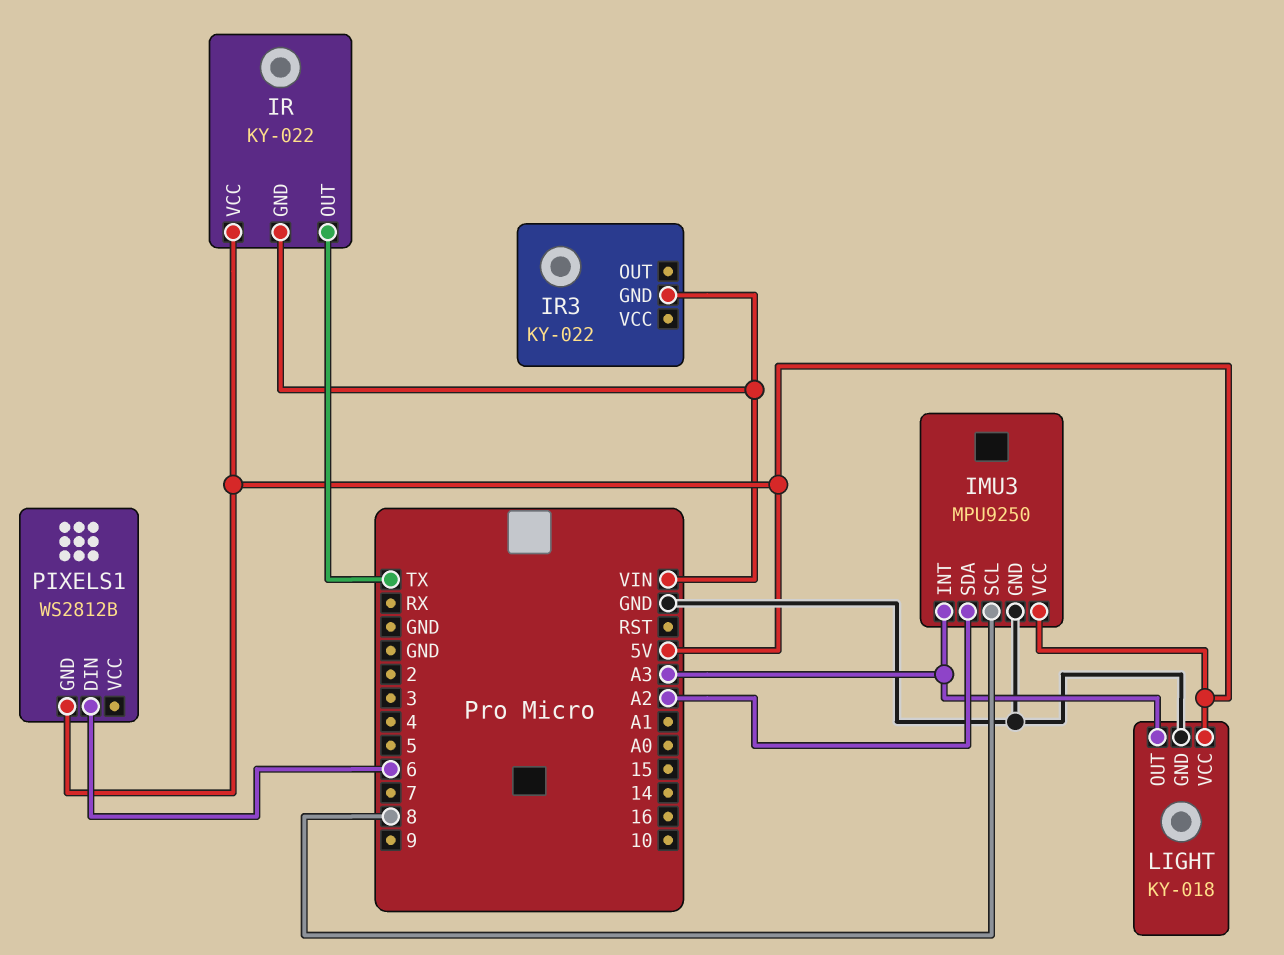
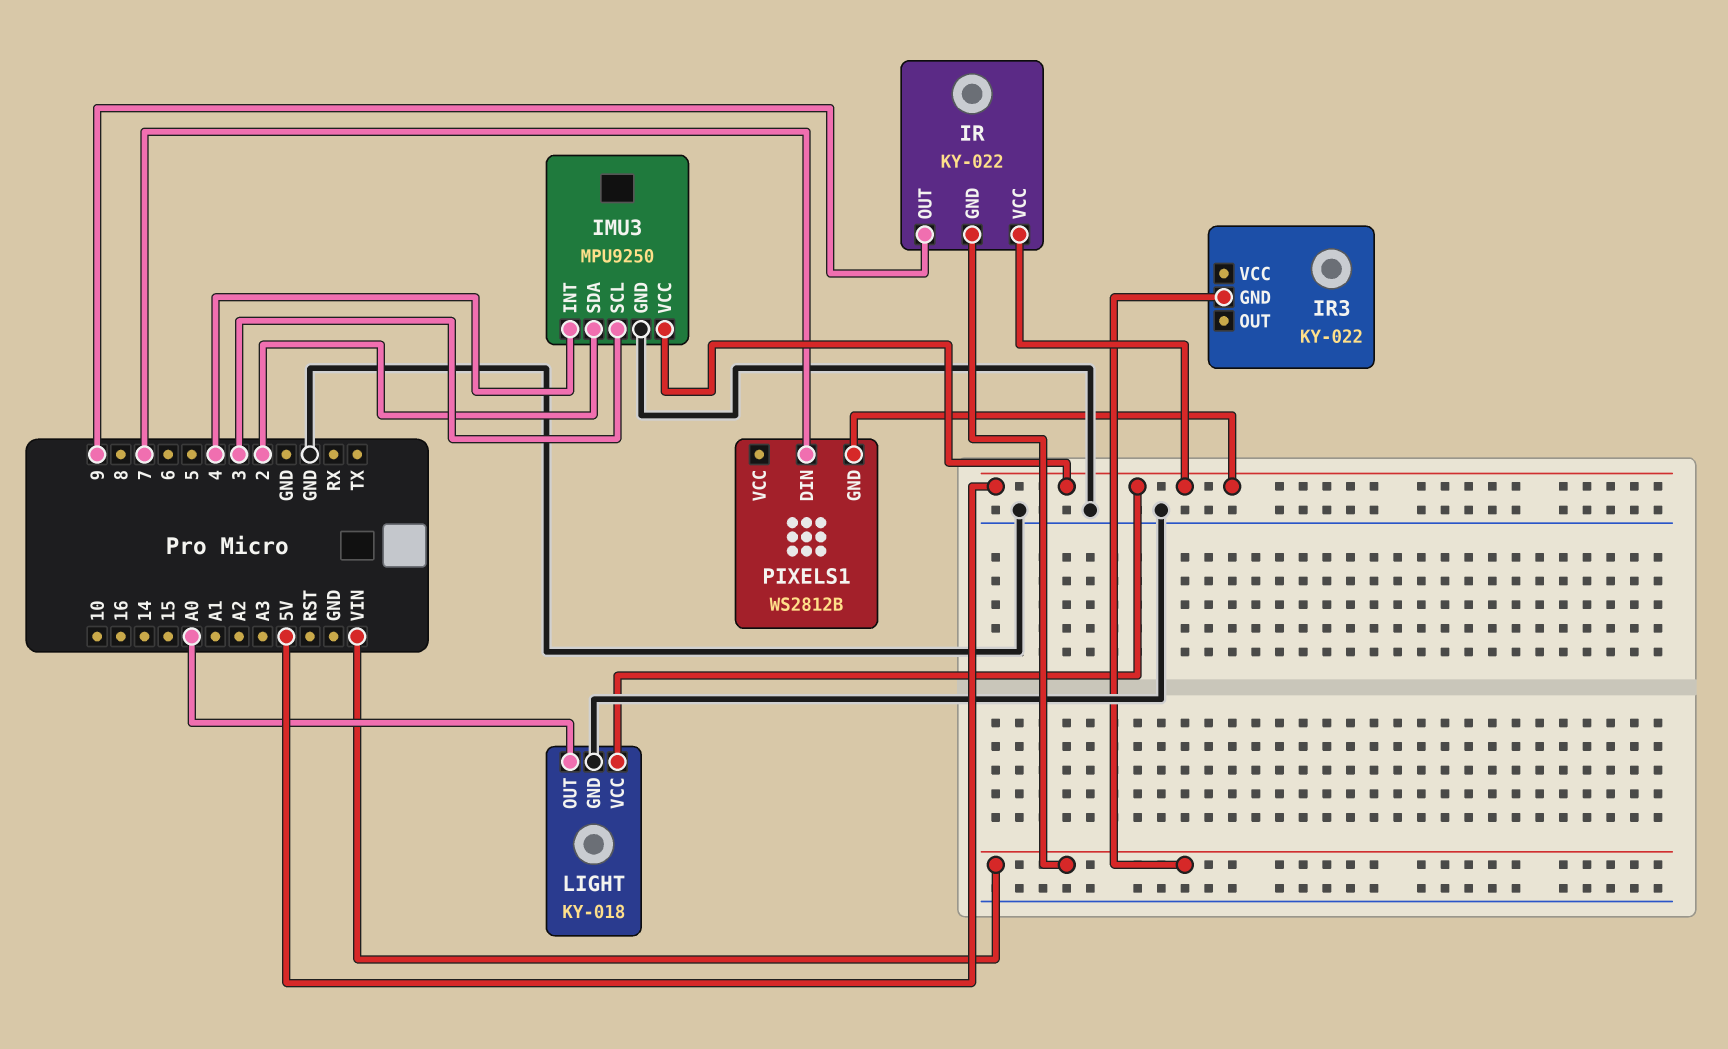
IMU3 pin INT: A3 -> 4
IMU3 pin SCL: 8 -> 3
IMU3 pin SDA: A2 -> 2
IR pin OUT: TX -> 9
LIGHT pin OUT: A3 -> A0
PIXELS1 pin DIN: 6 -> 7

